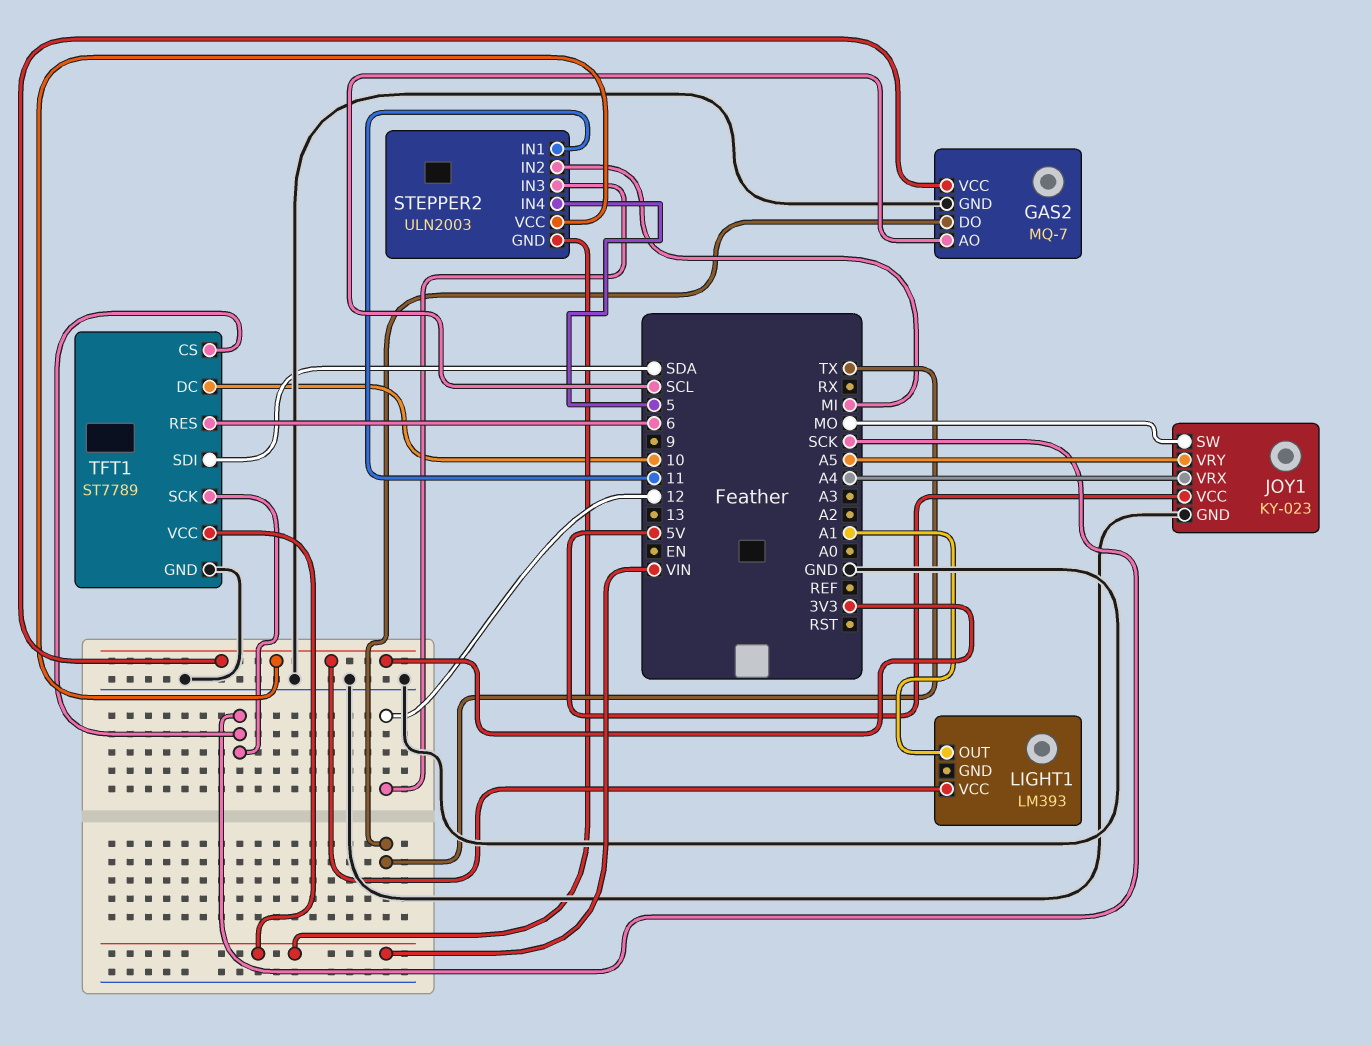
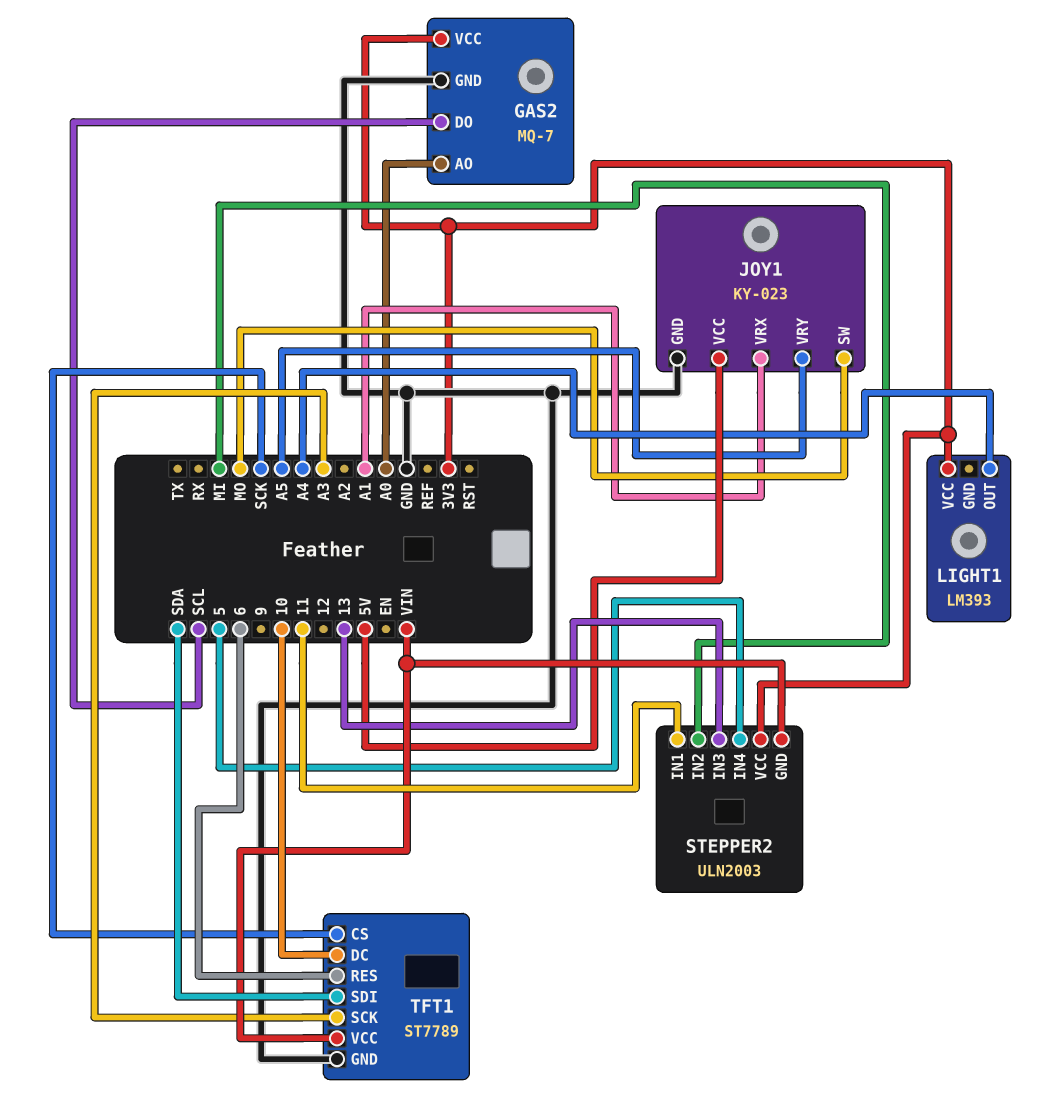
GAS2 pin AO: SCL -> A0
GAS2 pin DO: TX -> SCL
JOY1 pin VRX: A4 -> A1
LIGHT1 pin OUT: A1 -> A4
STEPPER2 pin IN3: 12 -> 13
TFT1 pin SCK: SCK -> A3

